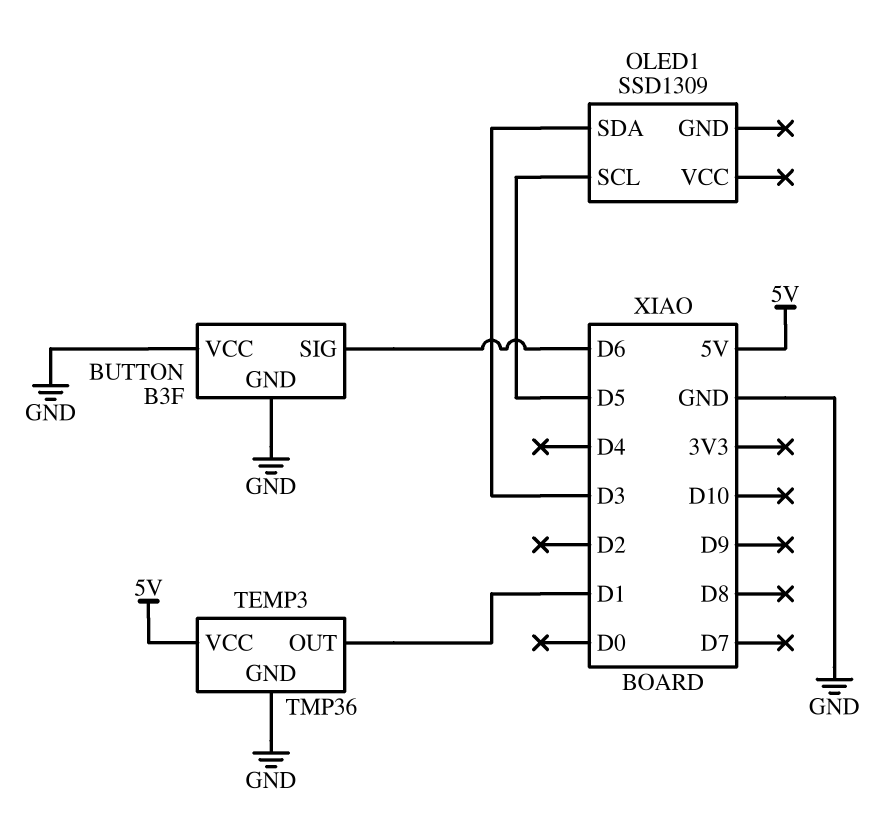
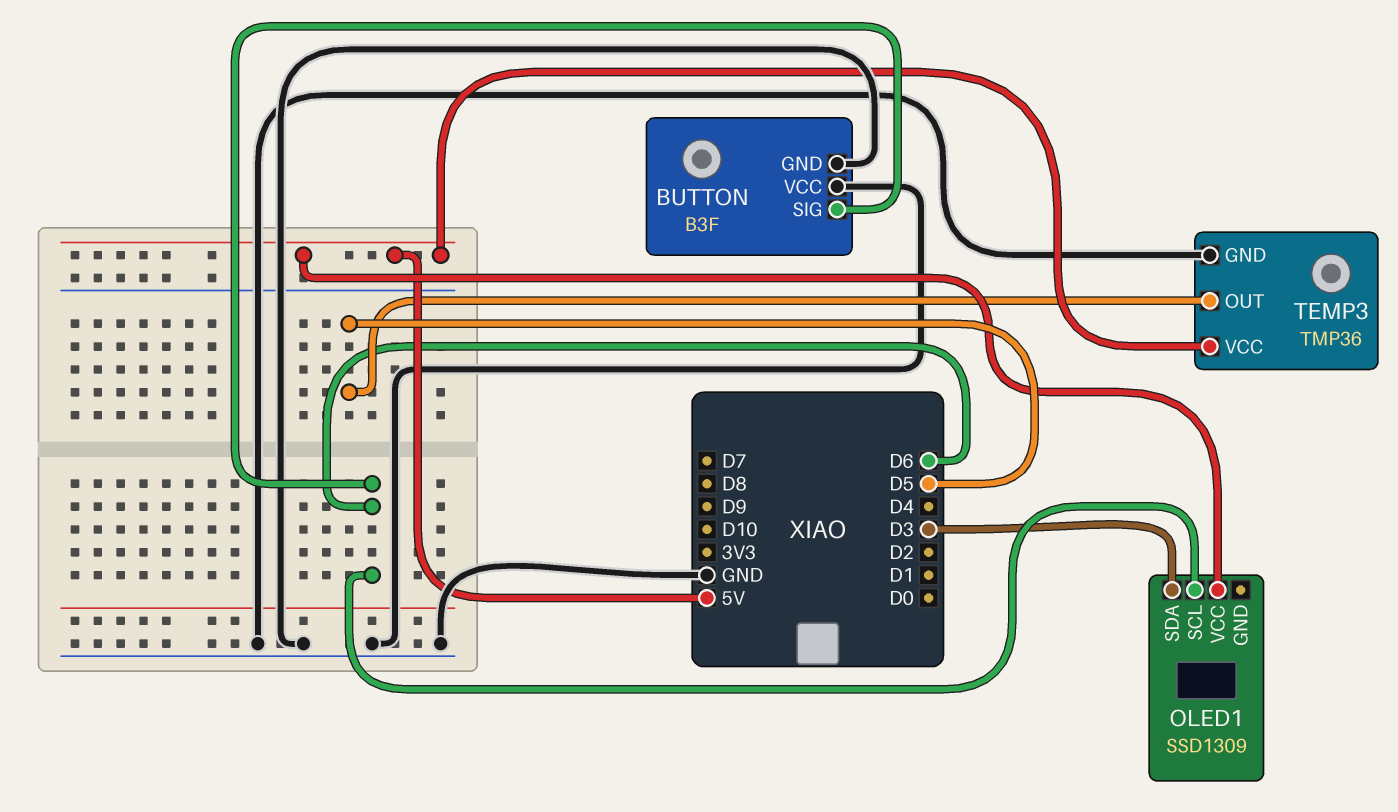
OLED1 pin SCL: D5 -> D6
OLED1 pin VCC: none -> 5V
TEMP3 pin OUT: D1 -> D5

